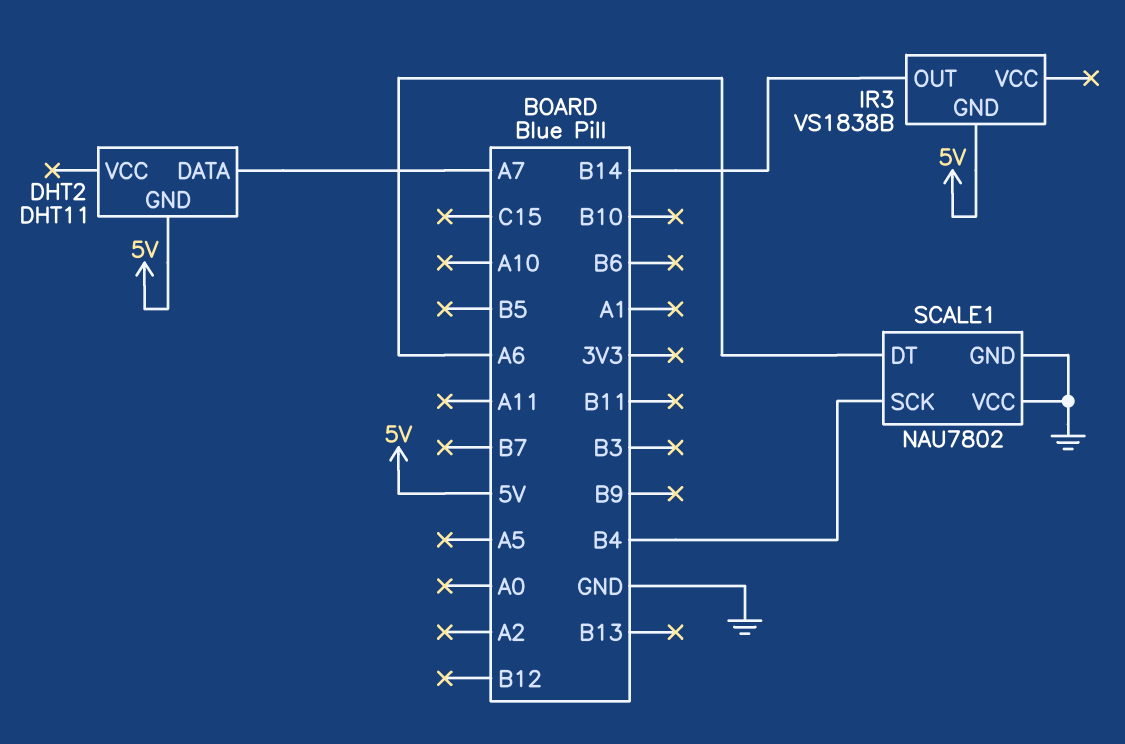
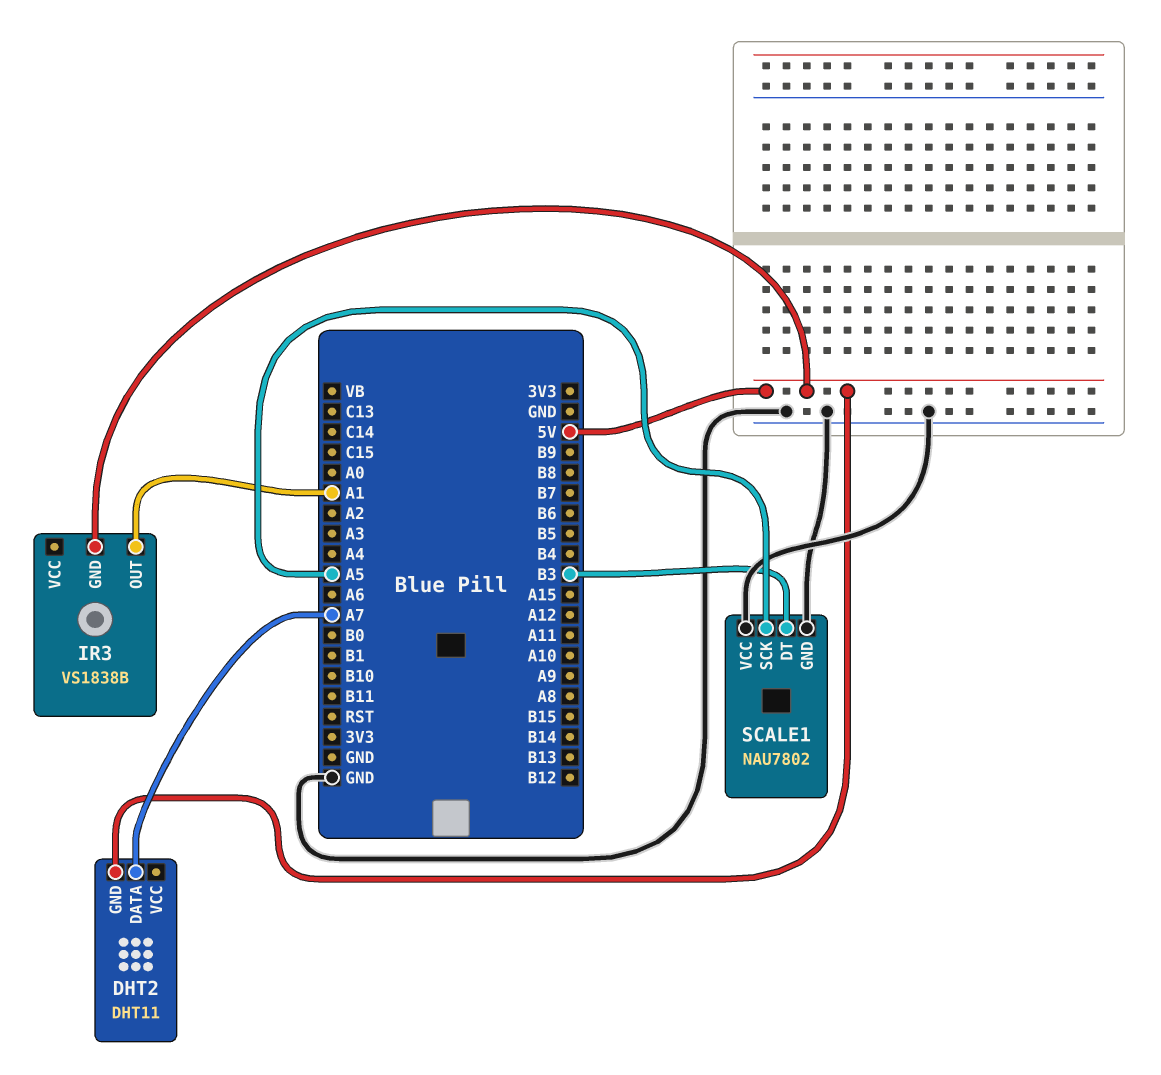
IR3 pin OUT: B14 -> A1
SCALE1 pin DT: A6 -> B3
SCALE1 pin SCK: B4 -> A5

